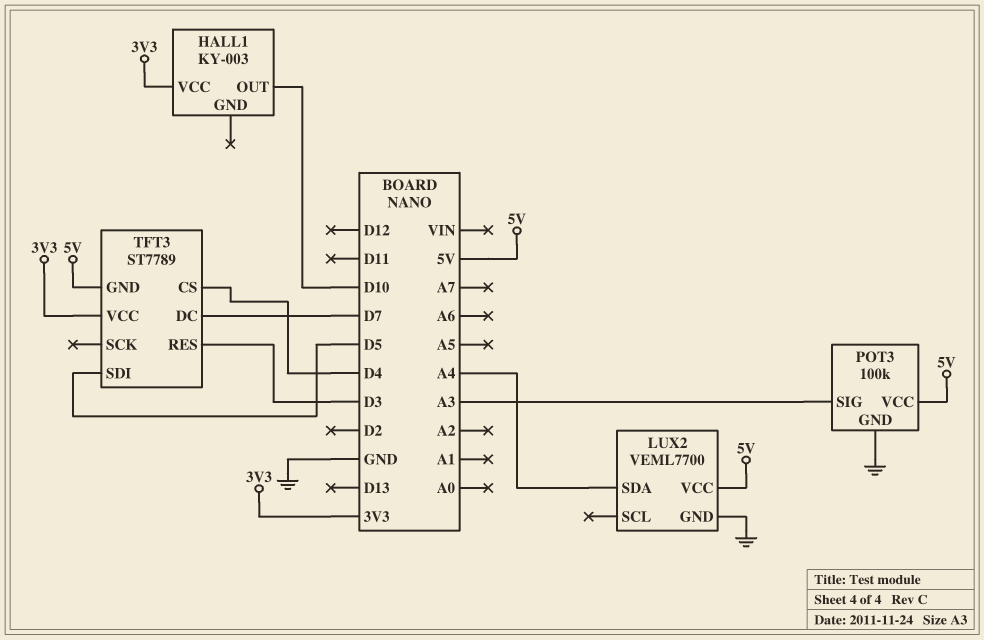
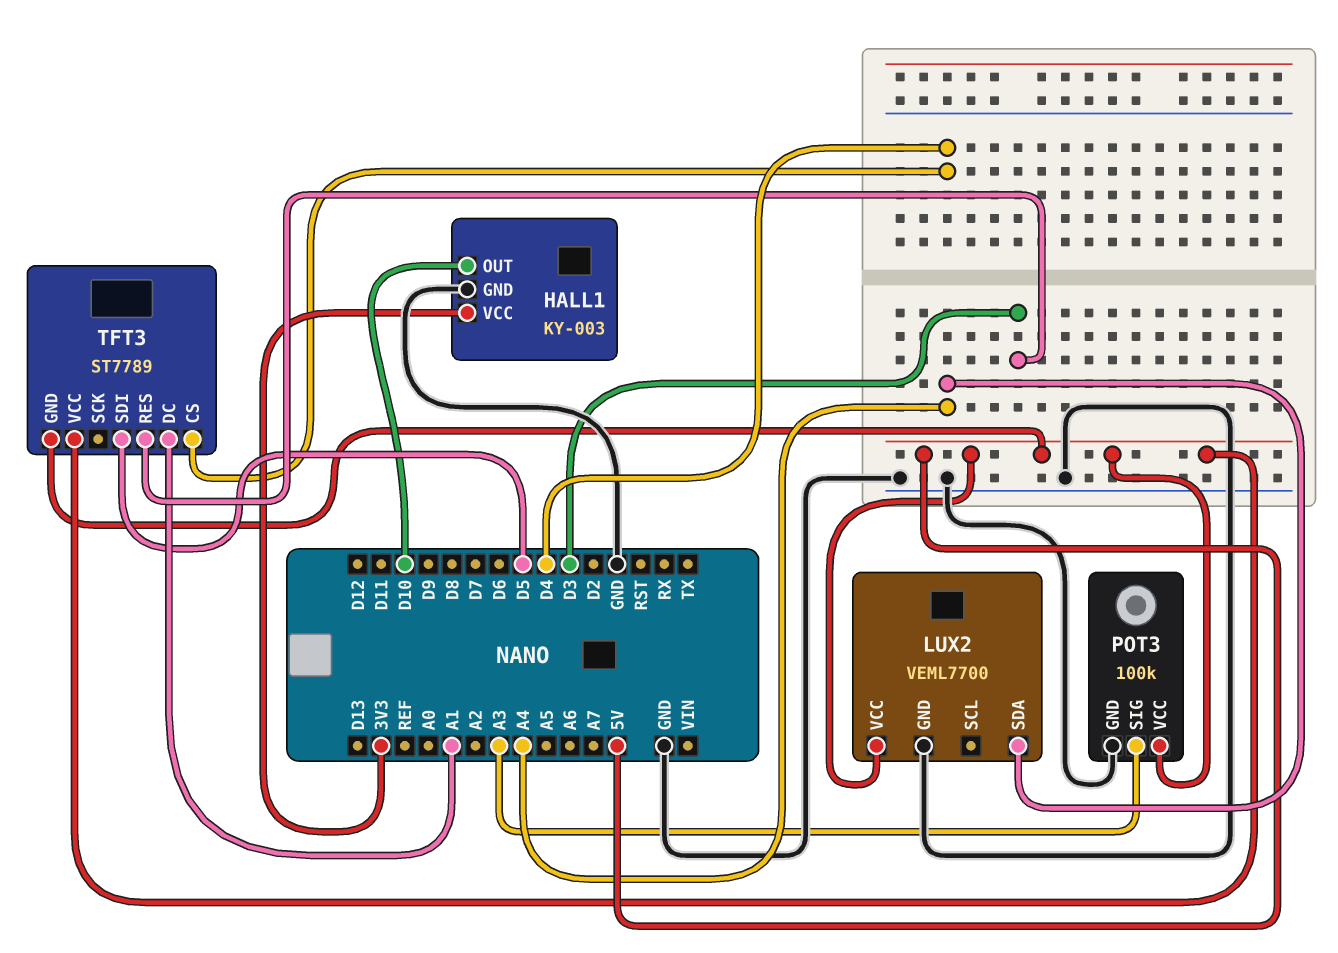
HALL1 pin GND: none -> GND
TFT3 pin DC: D7 -> A1
TFT3 pin VCC: 3V3 -> 5V

